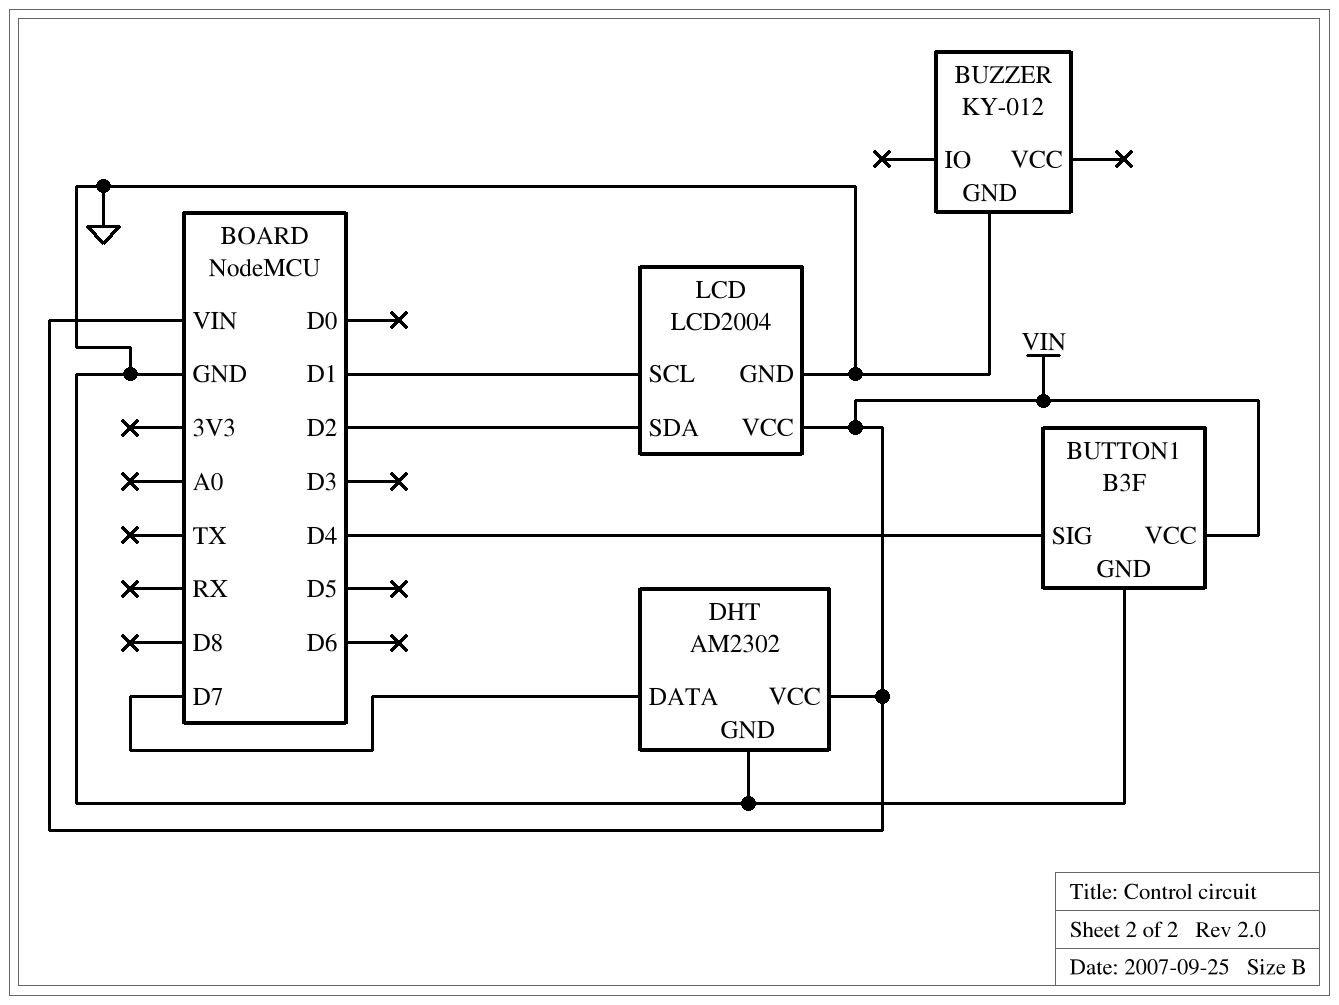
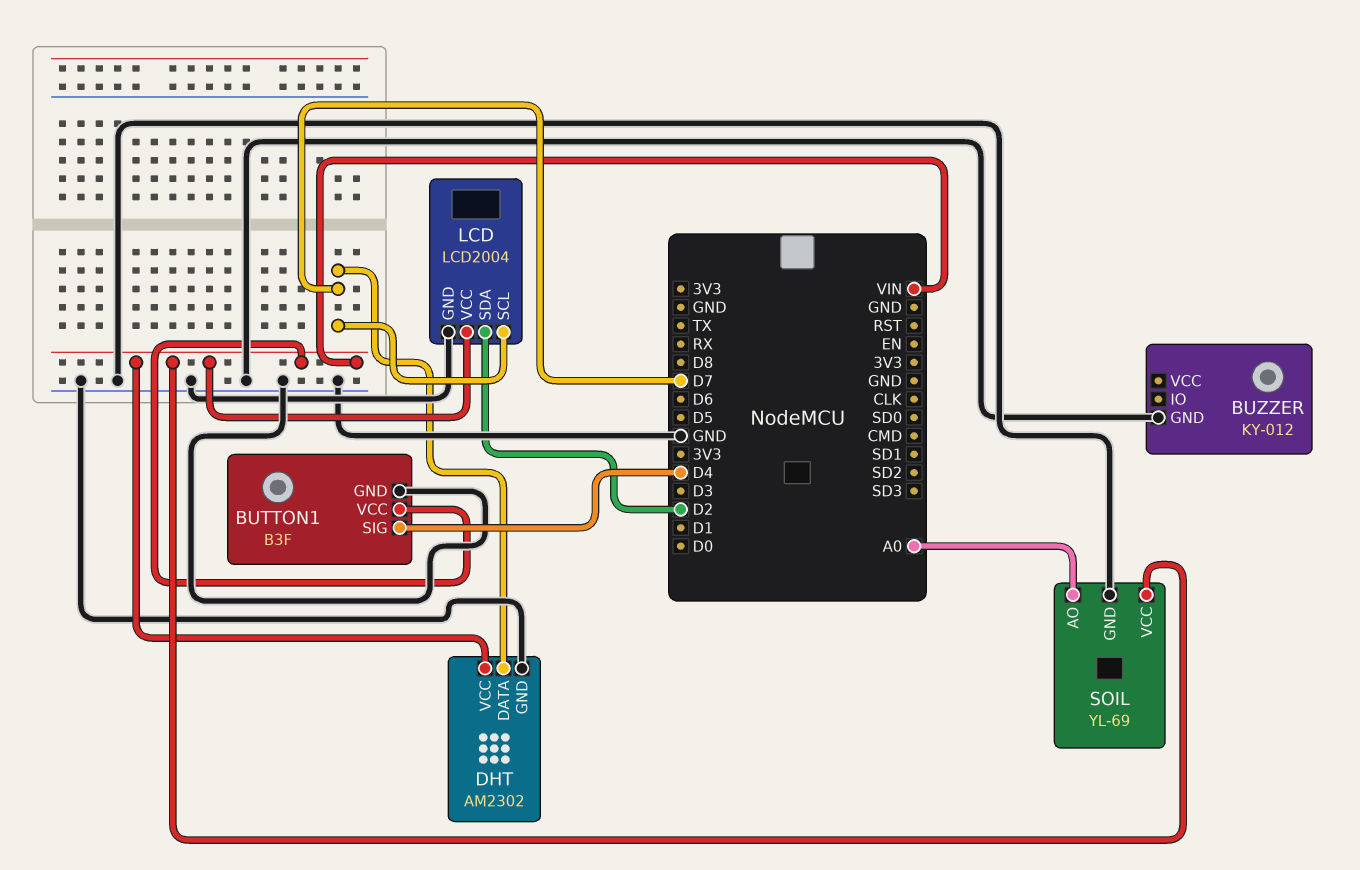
LCD pin SCL: D1 -> D7
SOIL: none -> YL-69
SOIL pin AO: none -> A0
SOIL pin GND: none -> GND
SOIL pin VCC: none -> VIN

